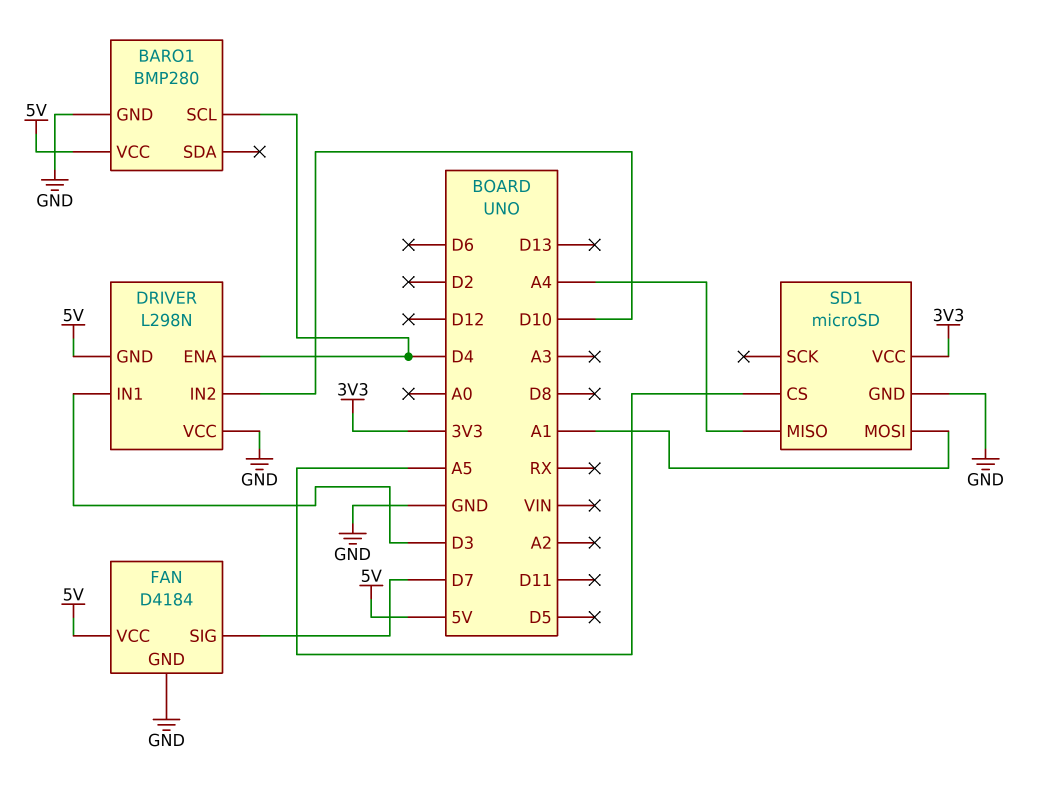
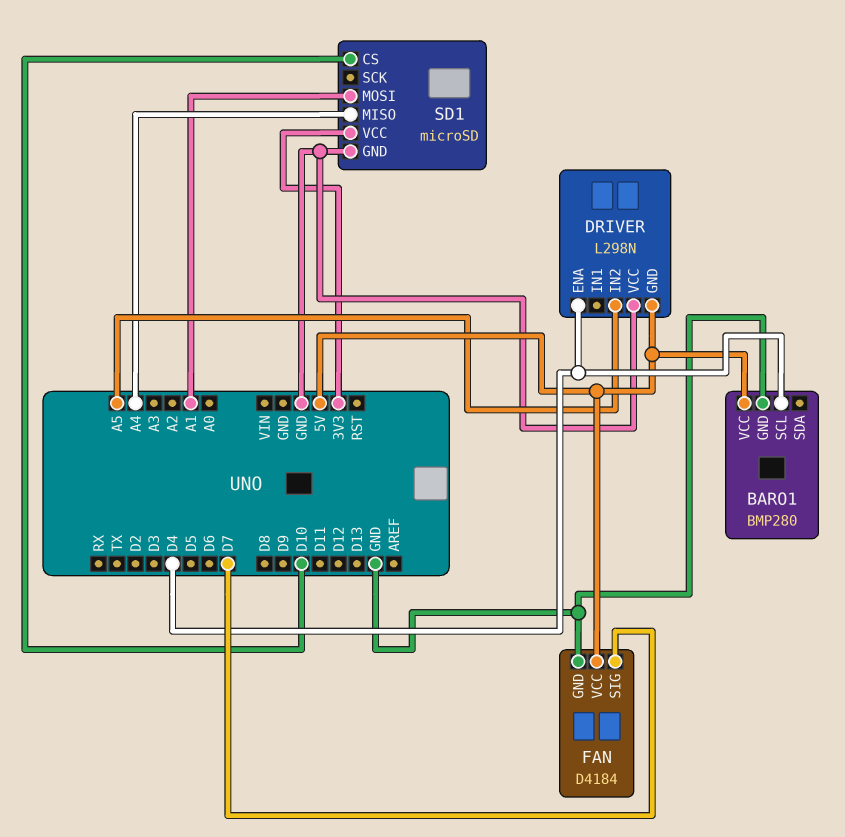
DRIVER pin IN1: D3 -> none
DRIVER pin IN2: D10 -> A5
SD1 pin CS: A5 -> D10

